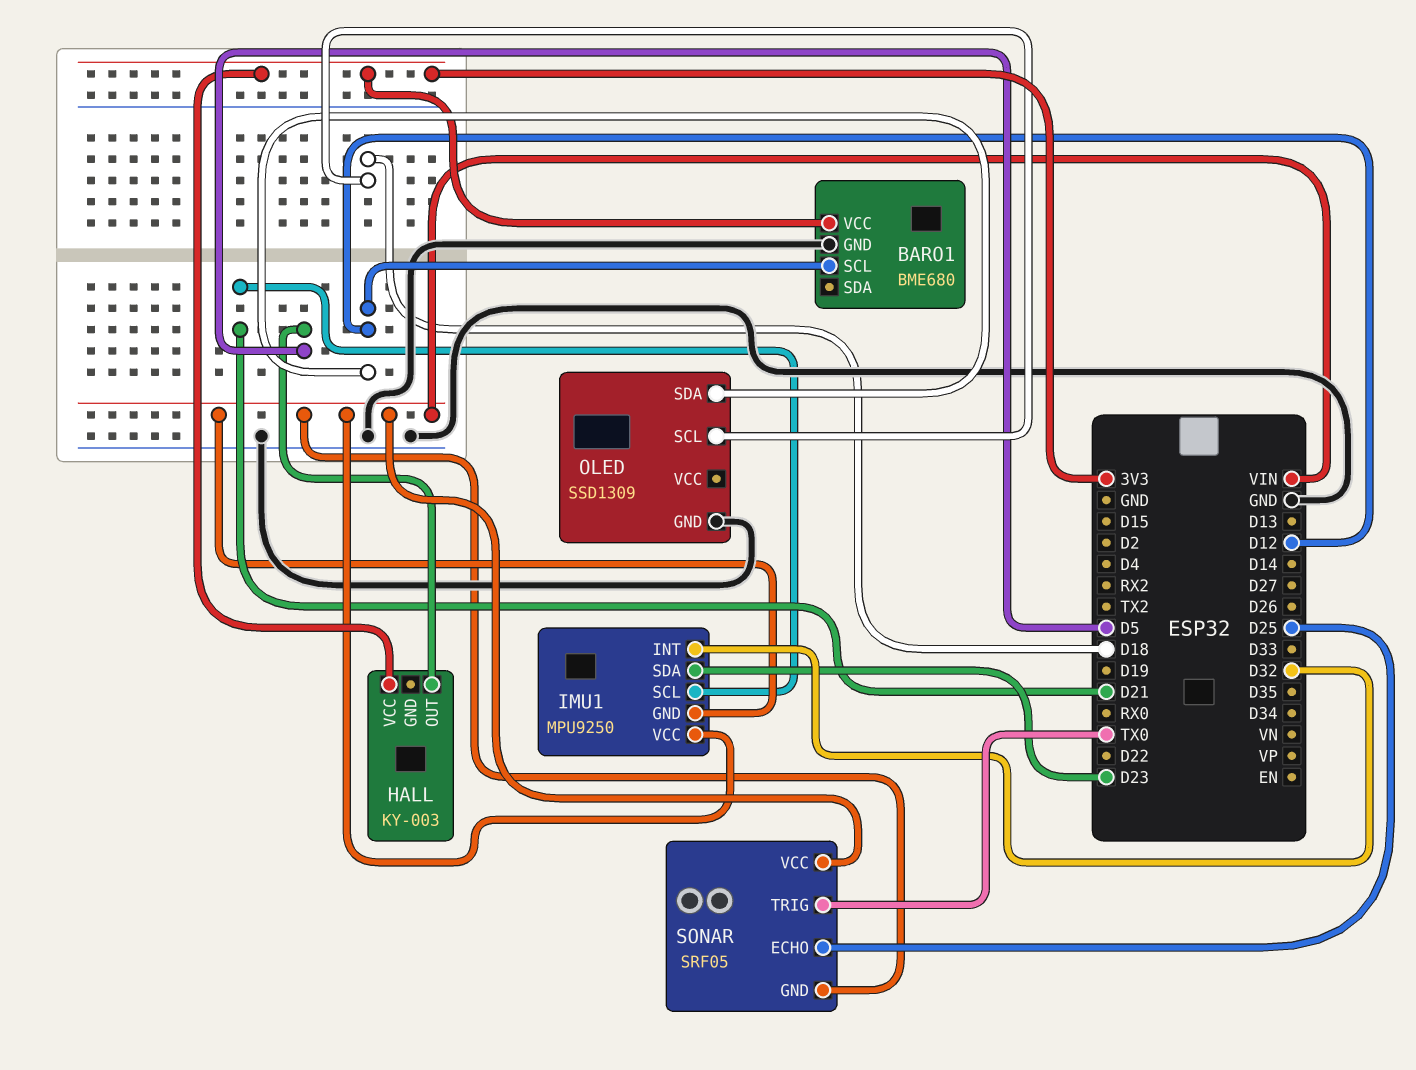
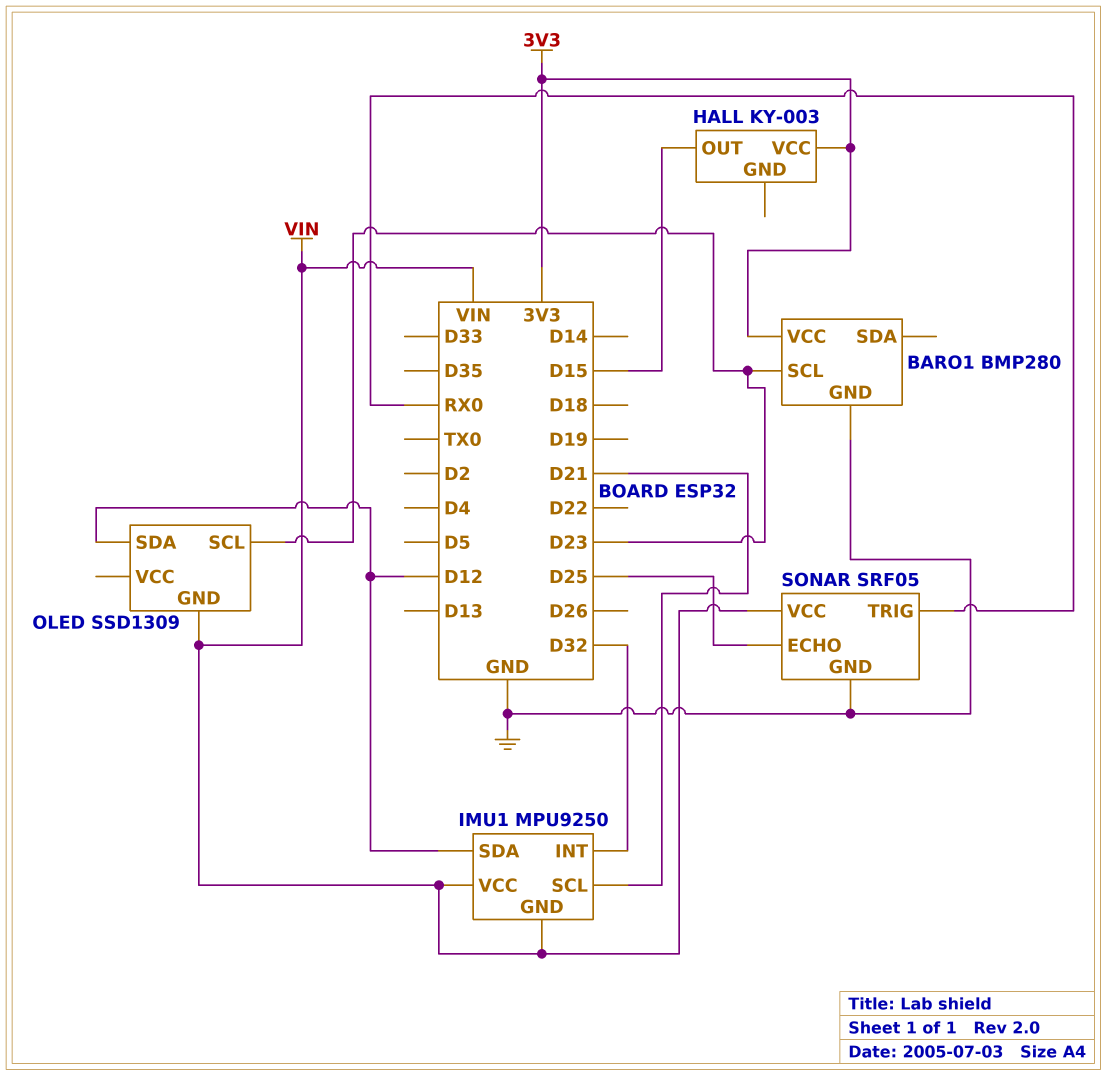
BARO1: BME680 -> BMP280
BARO1 pin SCL: D12 -> D23
HALL pin OUT: D5 -> D15
IMU1 pin SDA: D23 -> D12
OLED pin GND: GND -> VIN
OLED pin SCL: D18 -> D23
SONAR pin GND: VIN -> GND
SONAR pin TRIG: TX0 -> RX0

